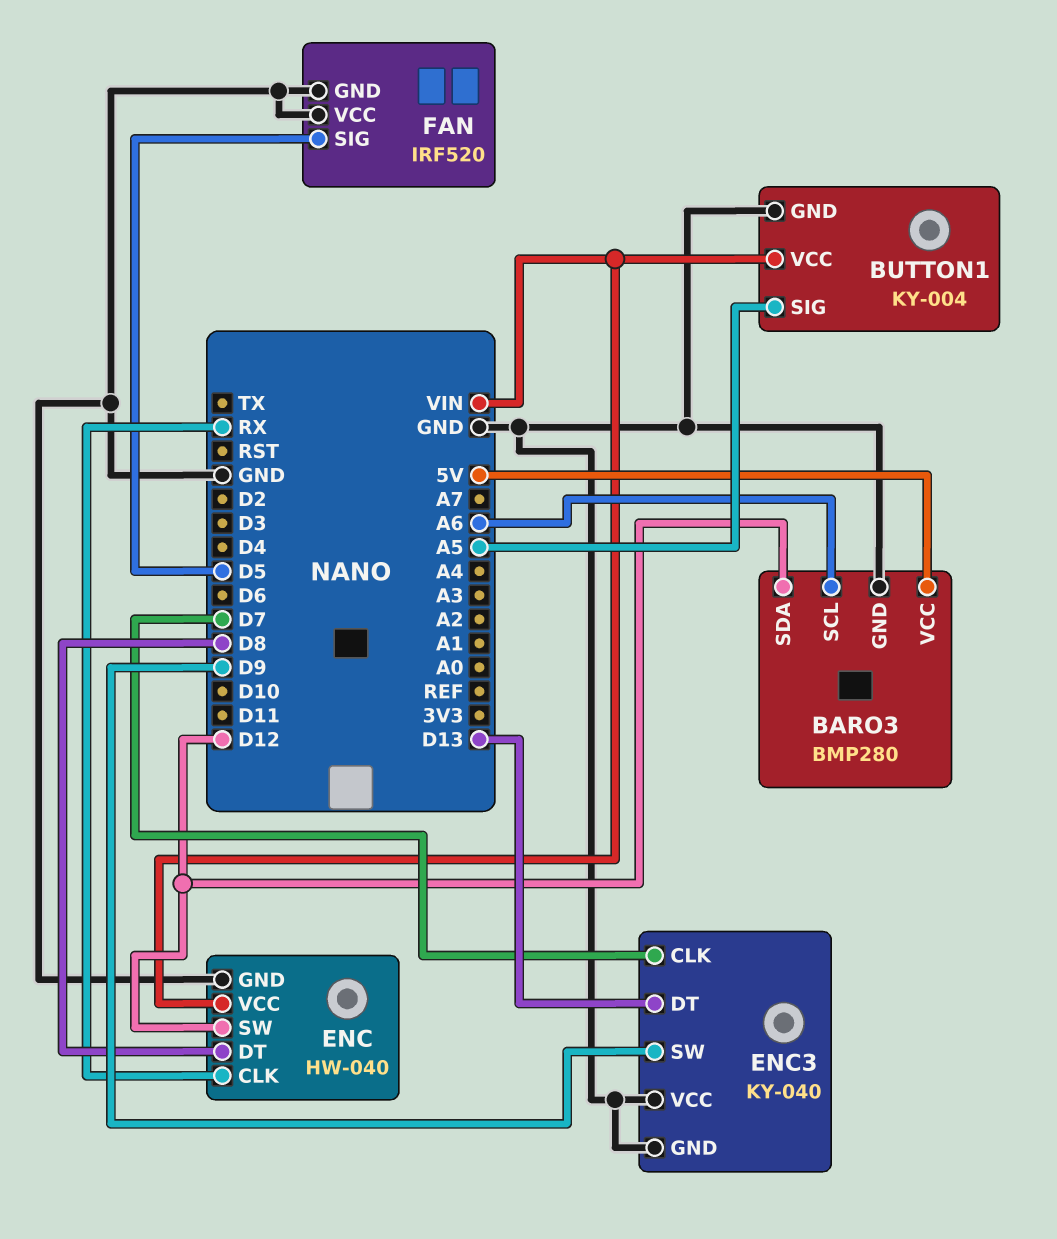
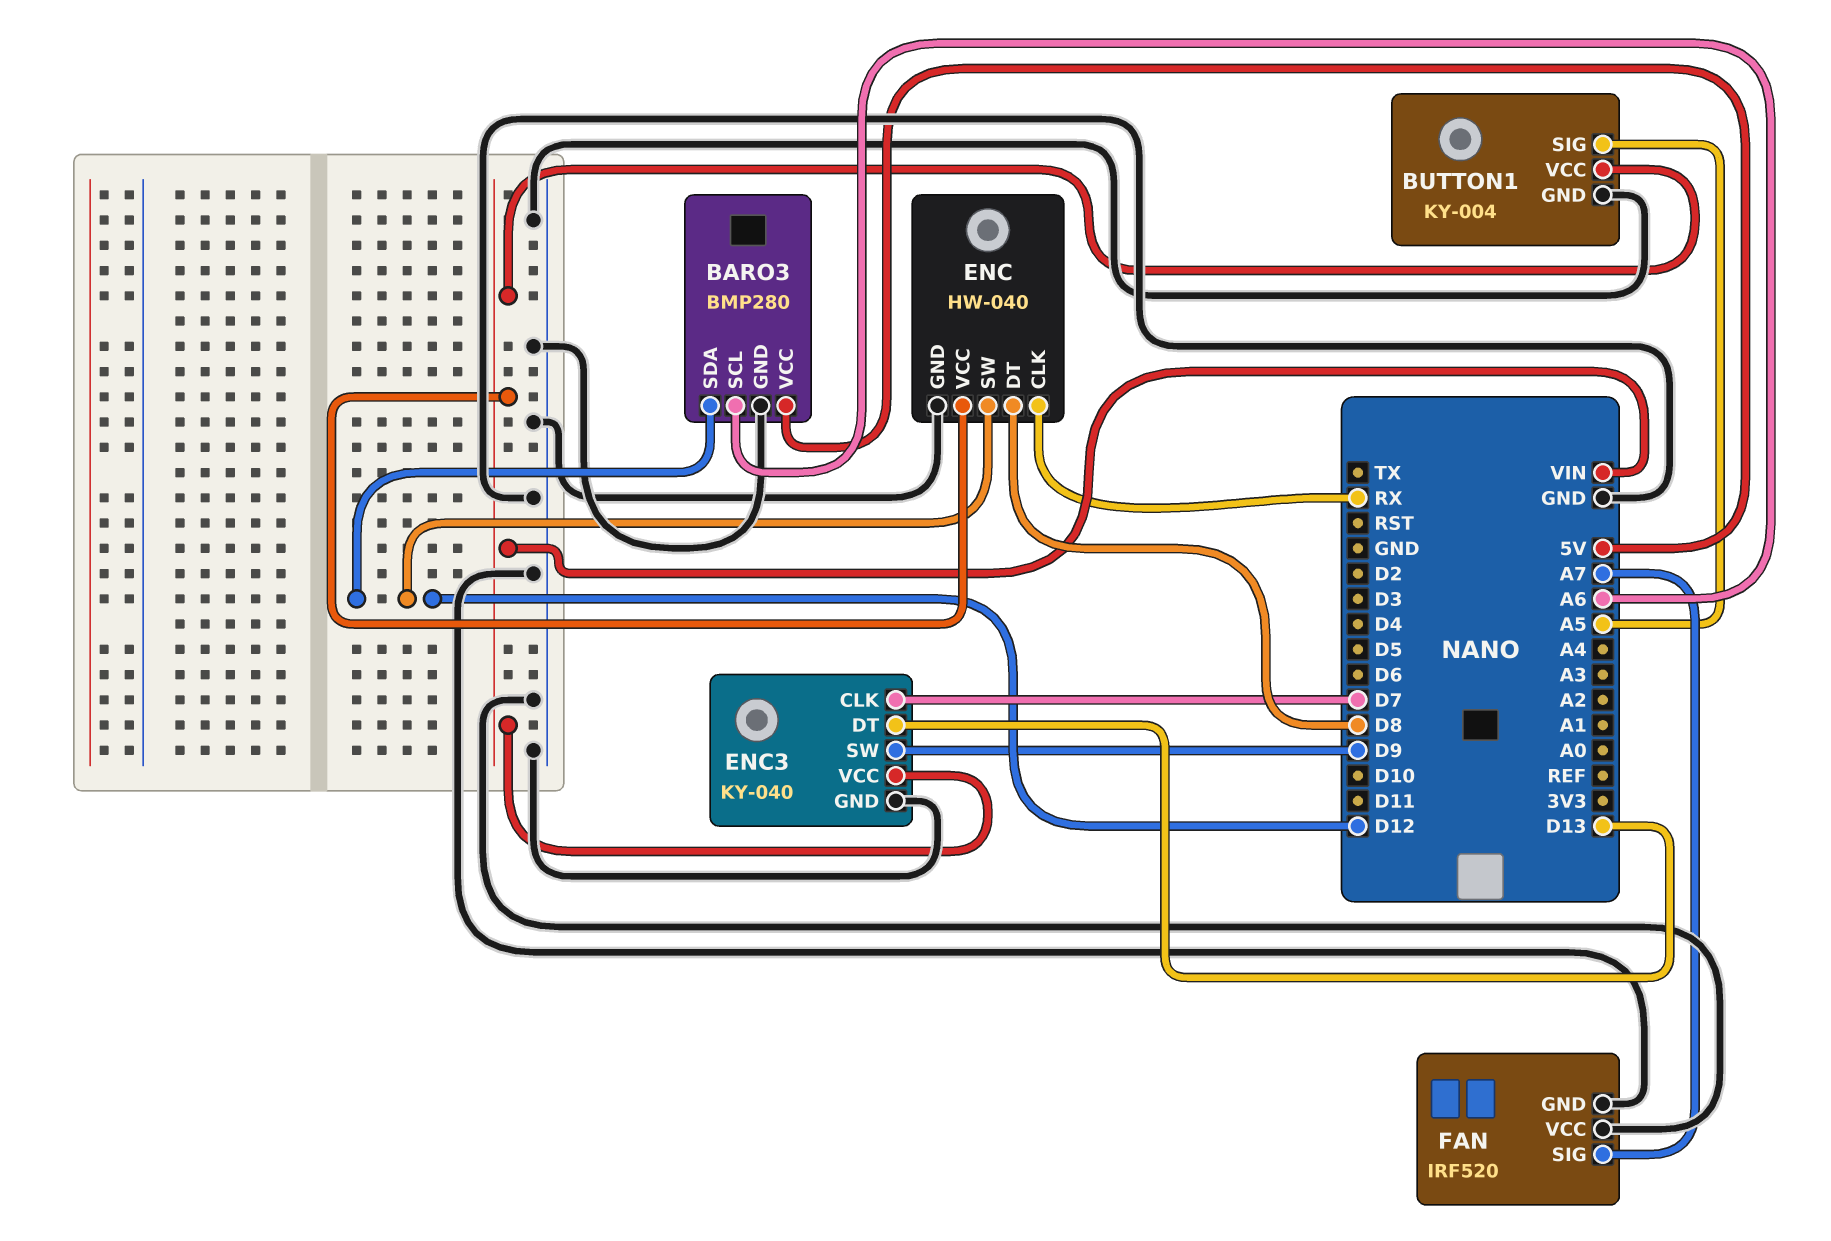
ENC3 pin VCC: GND -> VIN
FAN pin SIG: D5 -> A7

